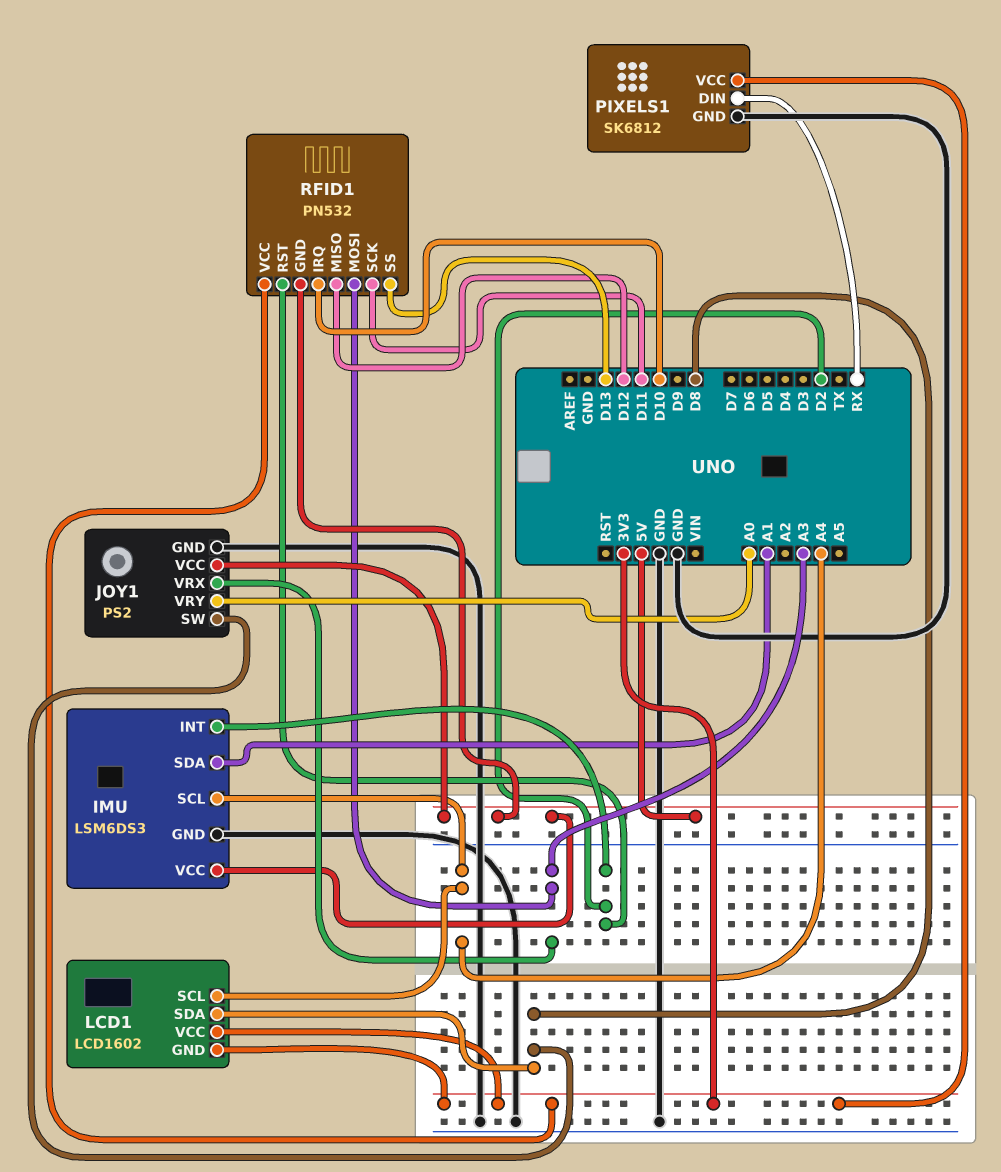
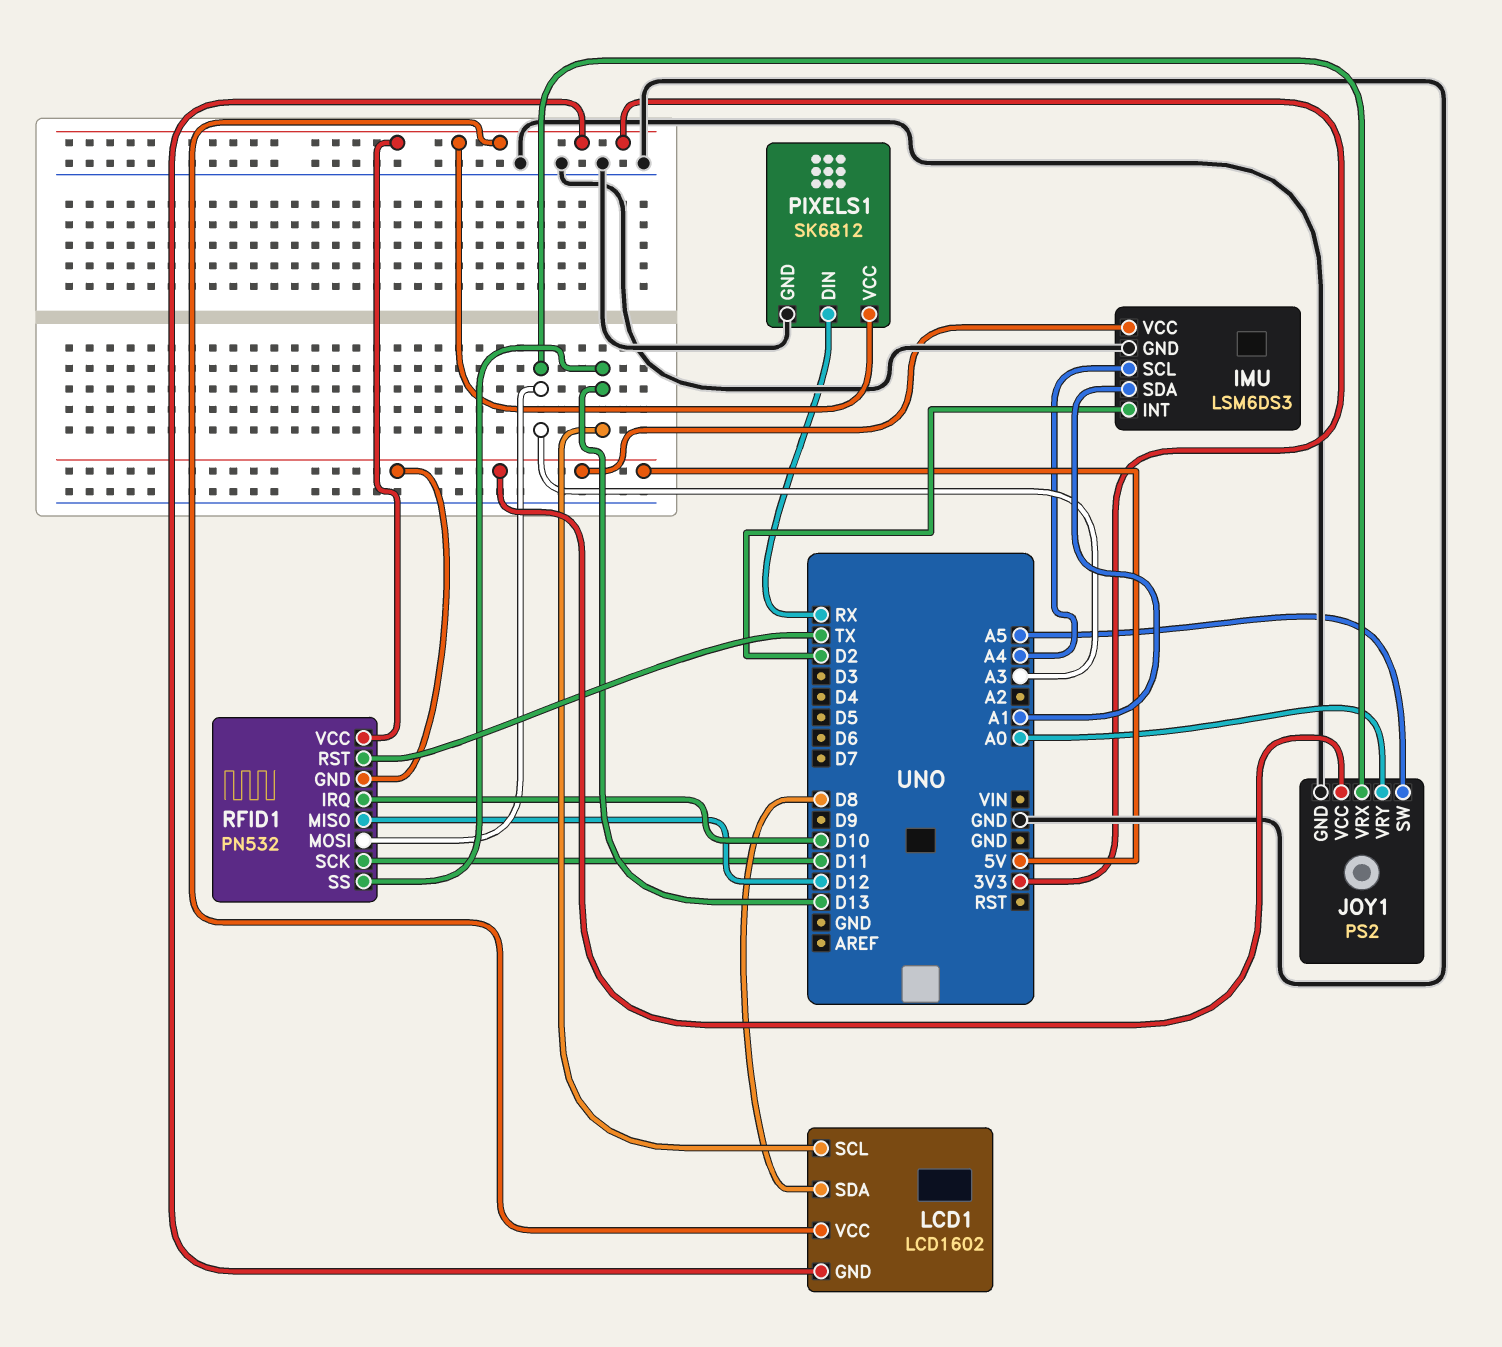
JOY1 pin SW: D8 -> A5
LCD1 pin SCL: A4 -> D13
RFID1 pin RST: D2 -> TX

